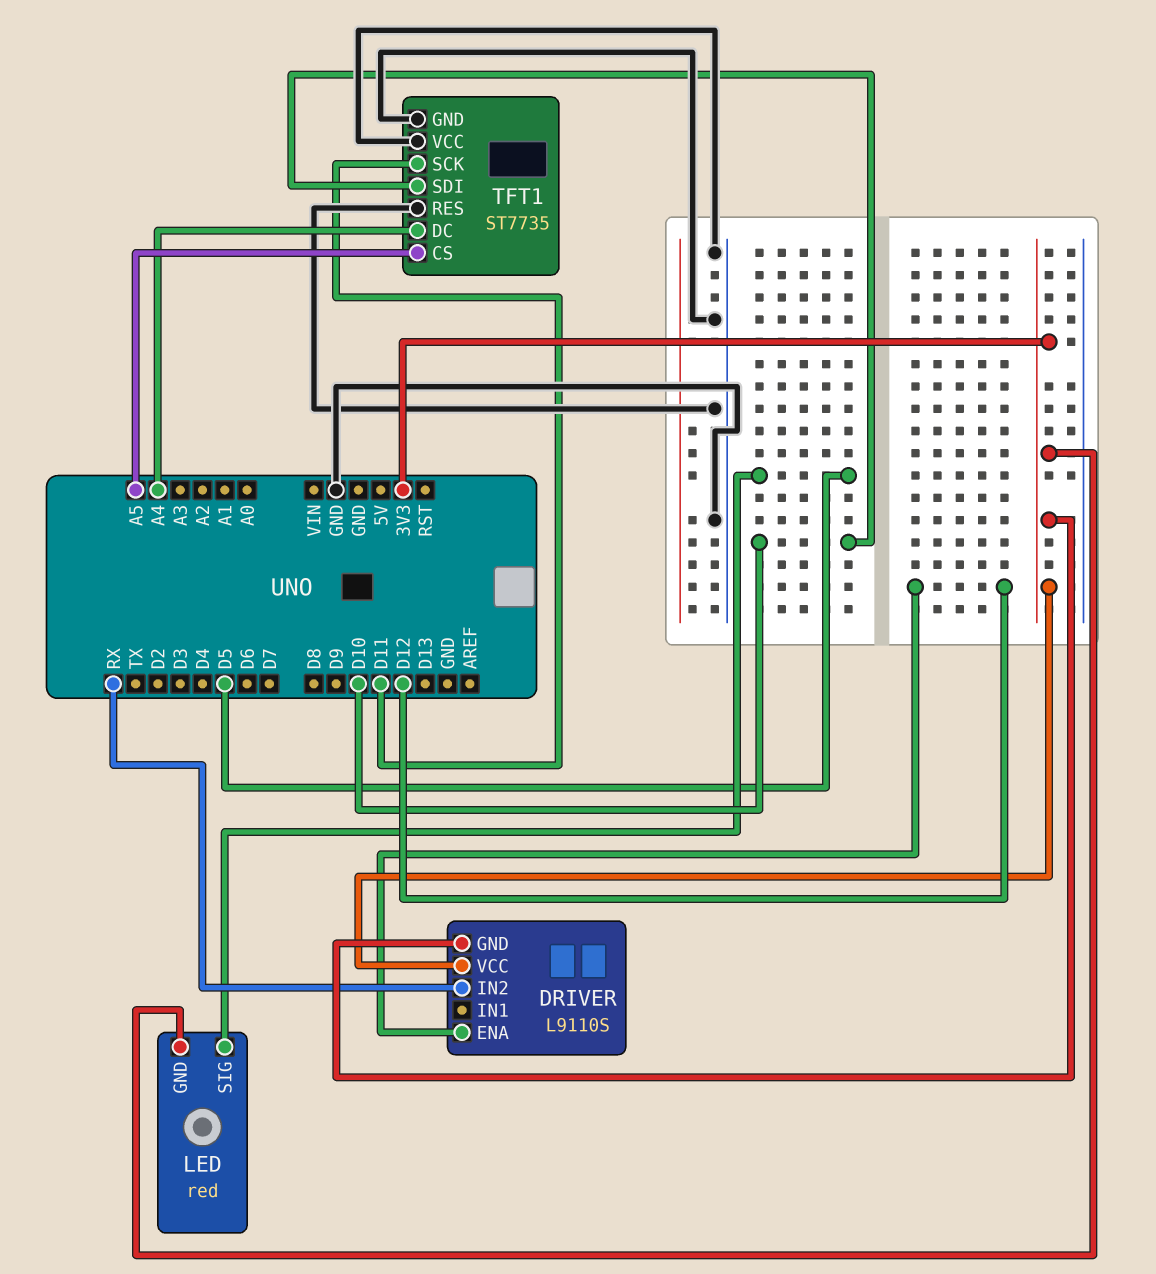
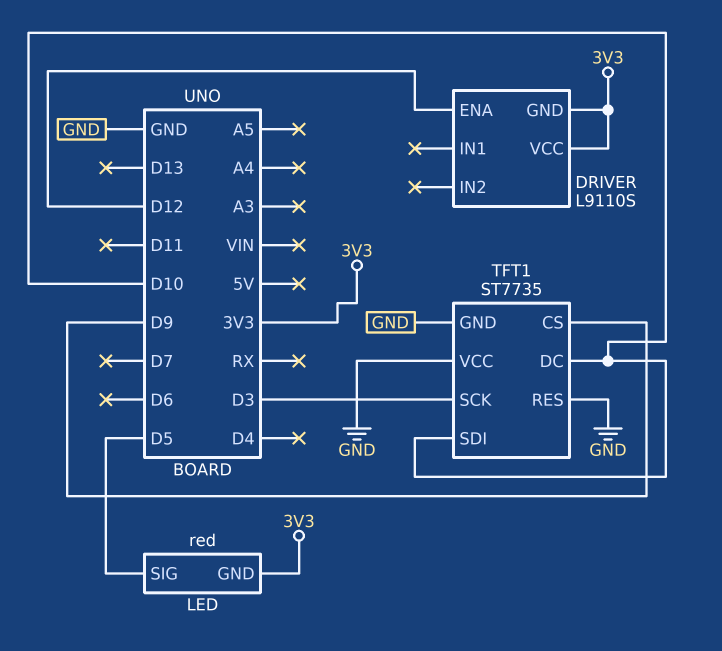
DRIVER pin IN2: RX -> none
TFT1 pin CS: A5 -> D9
TFT1 pin DC: A4 -> D10
TFT1 pin SCK: D11 -> D3

